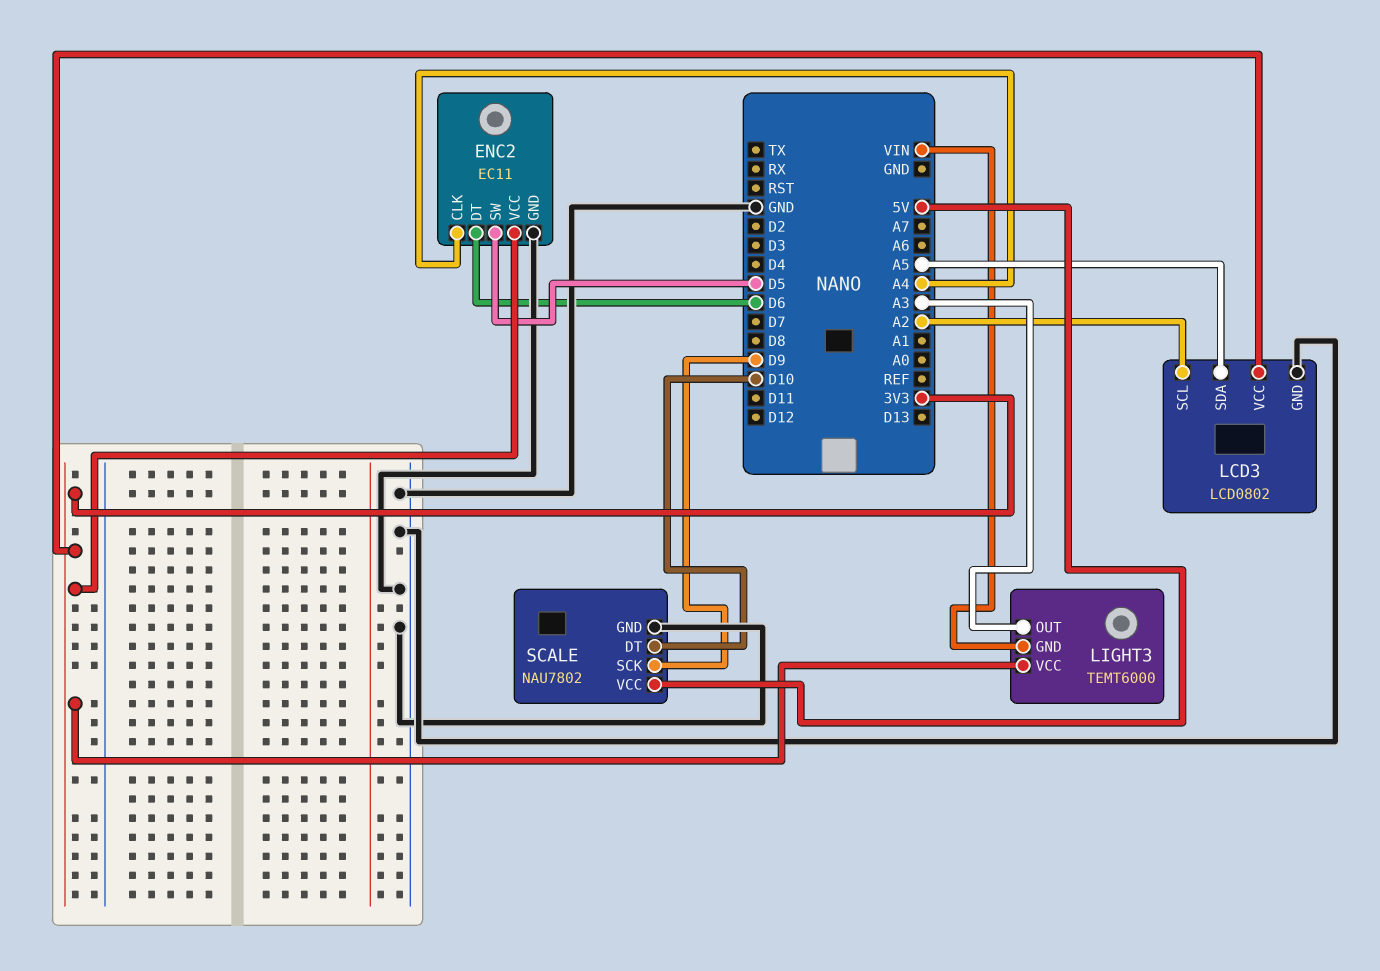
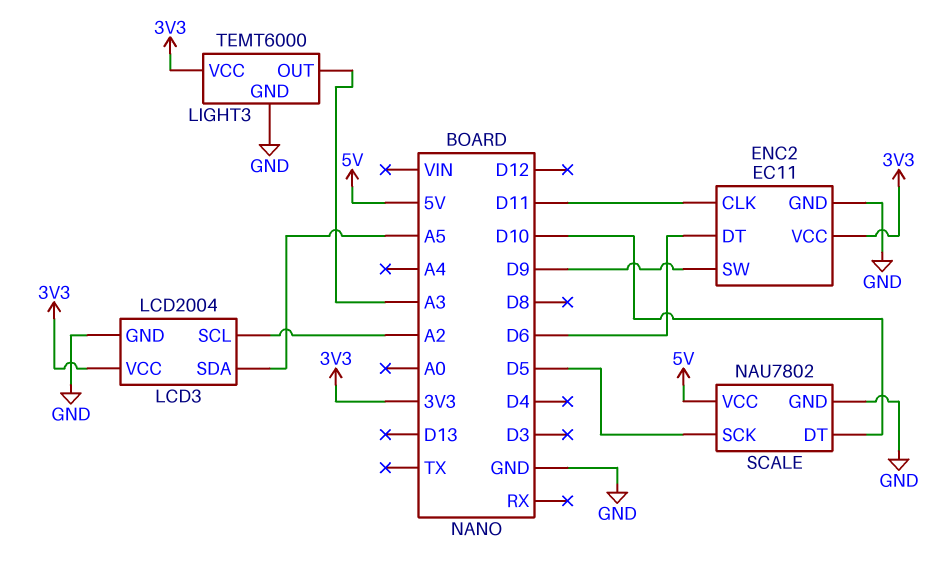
ENC2 pin CLK: A4 -> D11
ENC2 pin SW: D5 -> D9
LCD3: LCD0802 -> LCD2004
LIGHT3 pin GND: VIN -> GND
SCALE pin SCK: D9 -> D5

